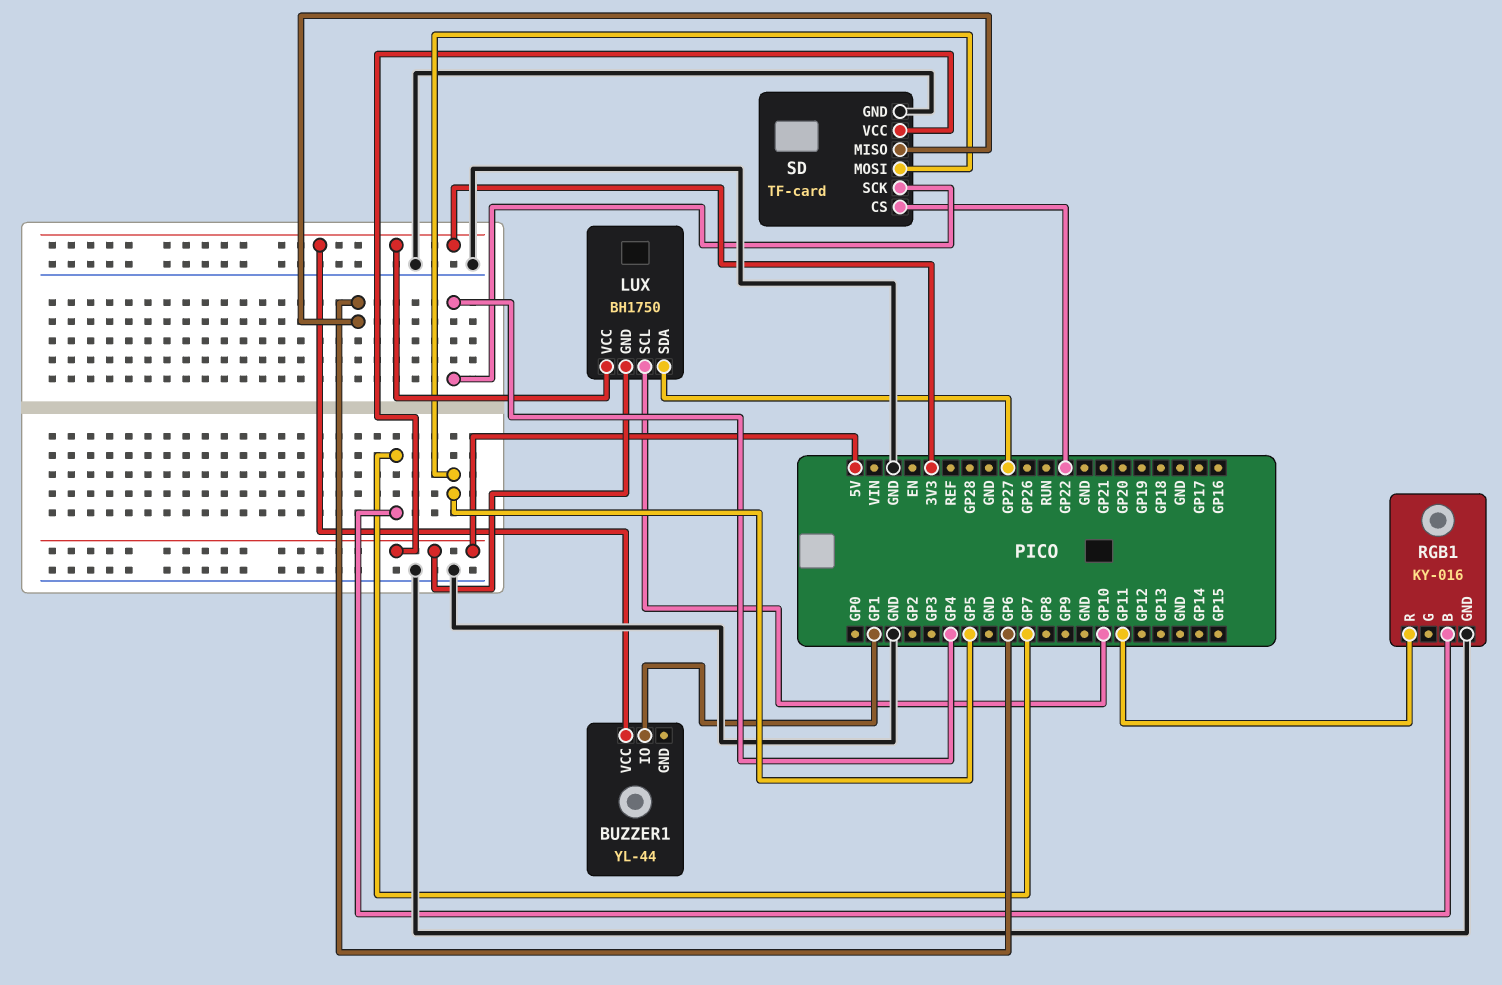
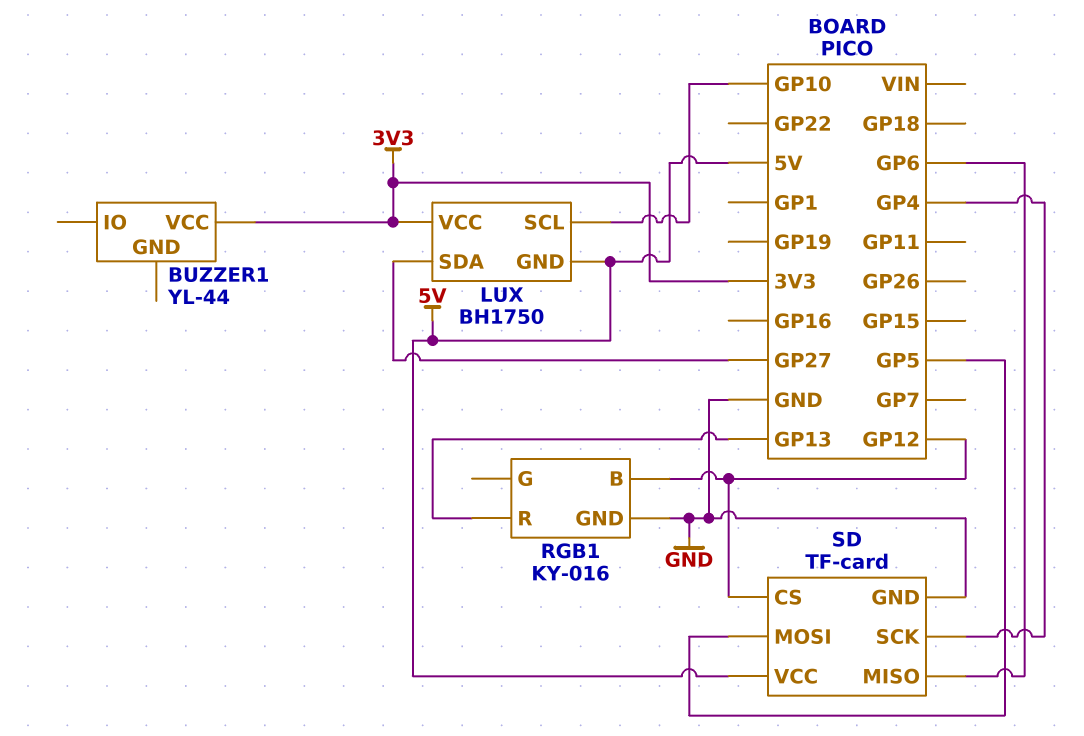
BUZZER1 pin IO: GP1 -> none
RGB1 pin B: GP7 -> GP12
RGB1 pin R: GP11 -> GP13
SD pin CS: GP22 -> GP12

